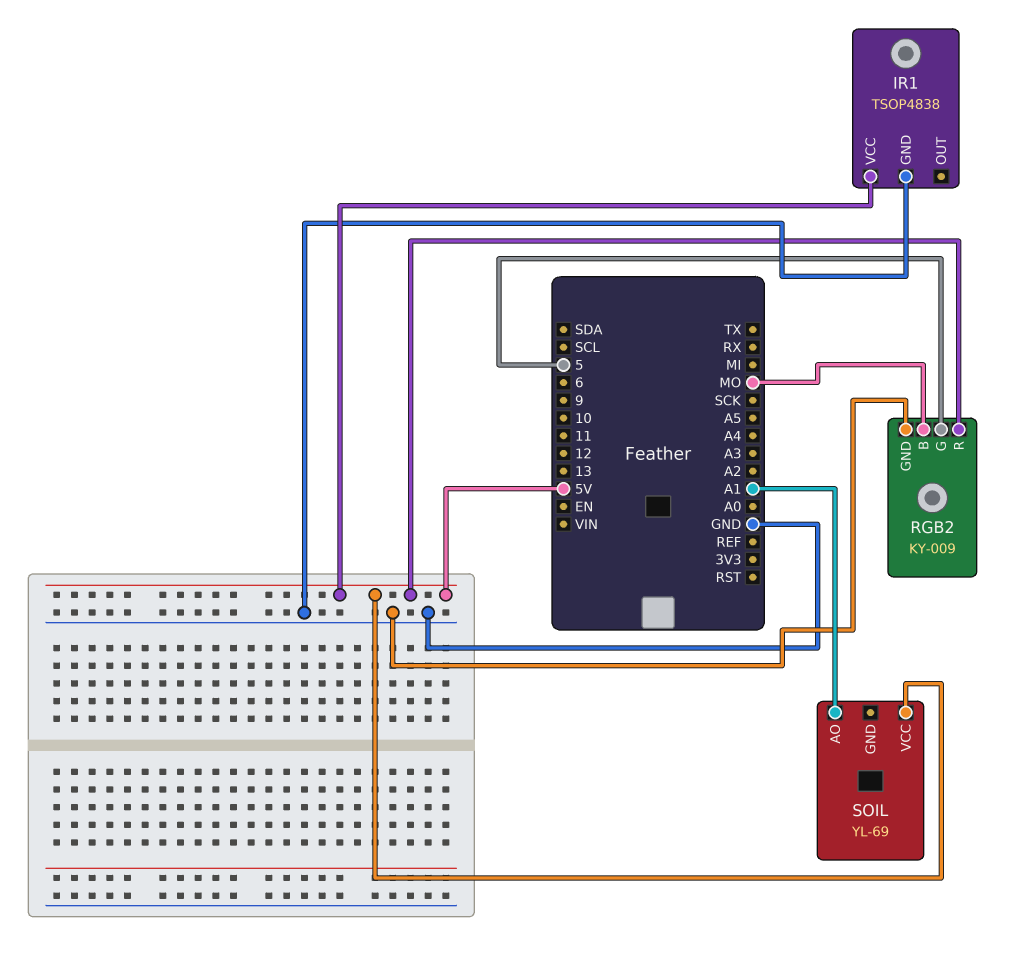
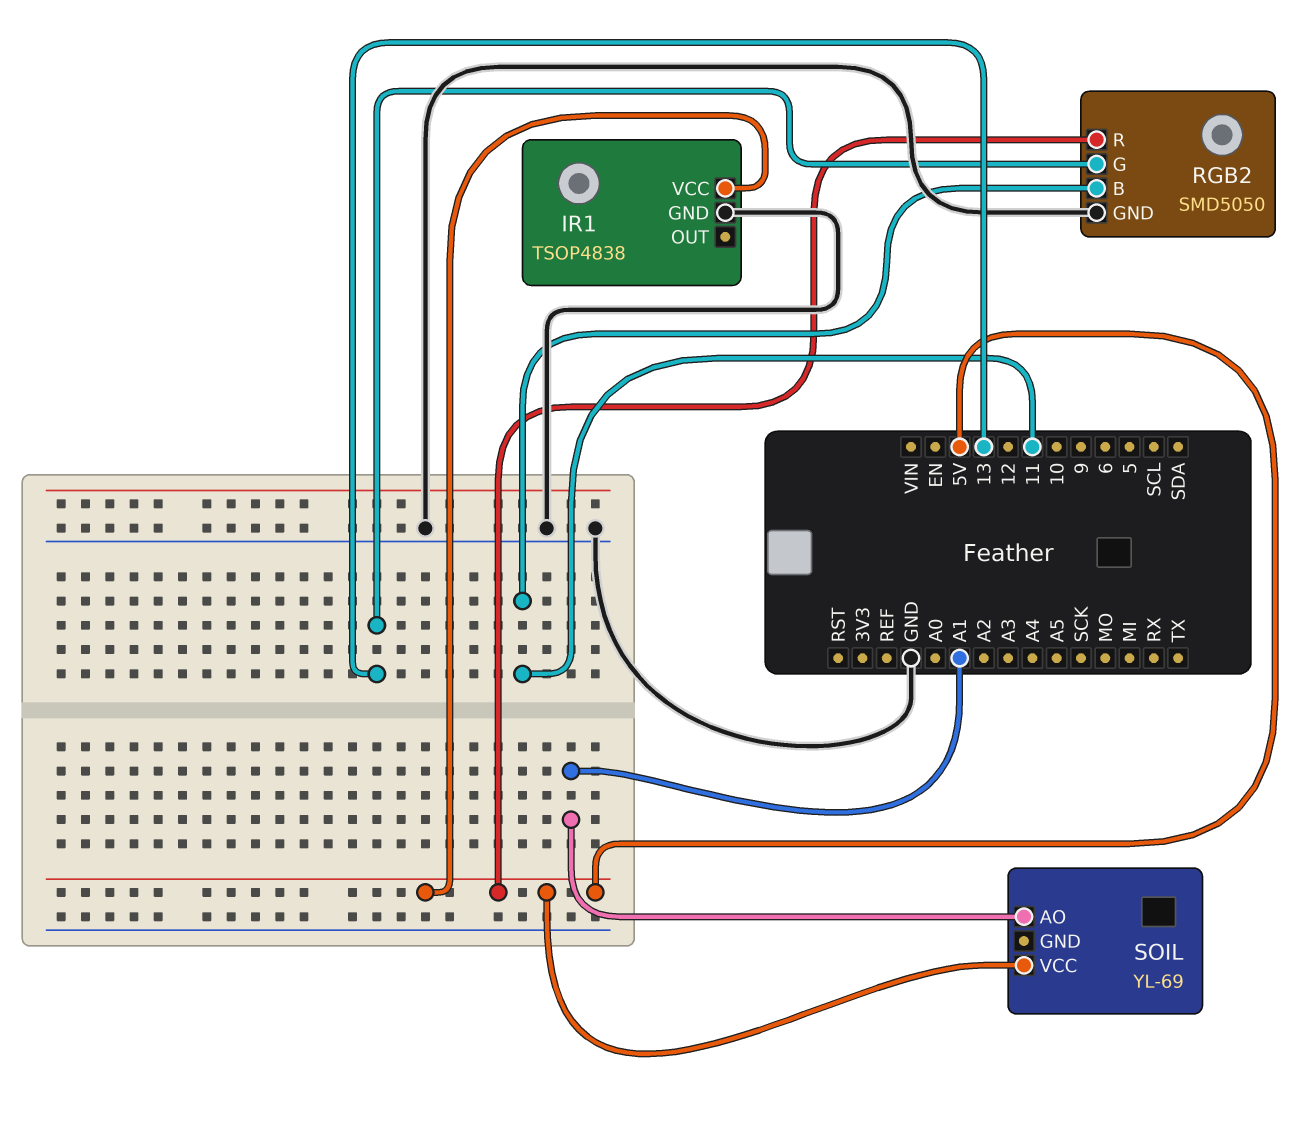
RGB2: KY-009 -> SMD5050
RGB2 pin B: MO -> 11
RGB2 pin G: 5 -> 13

